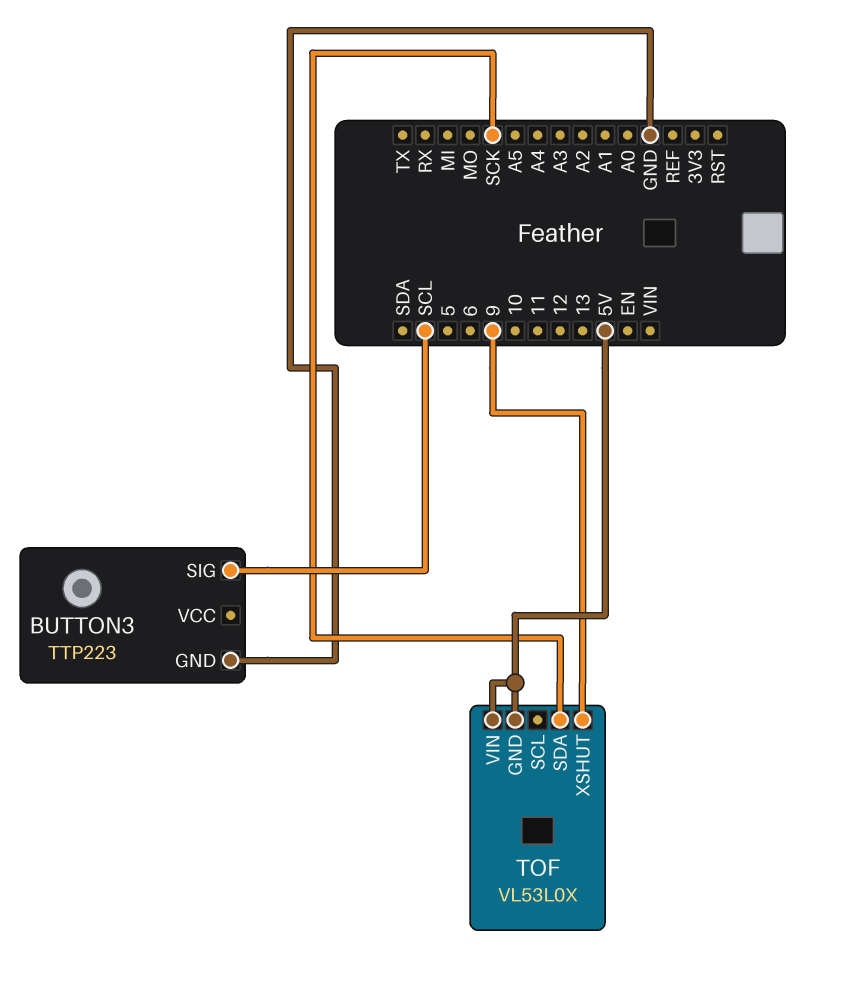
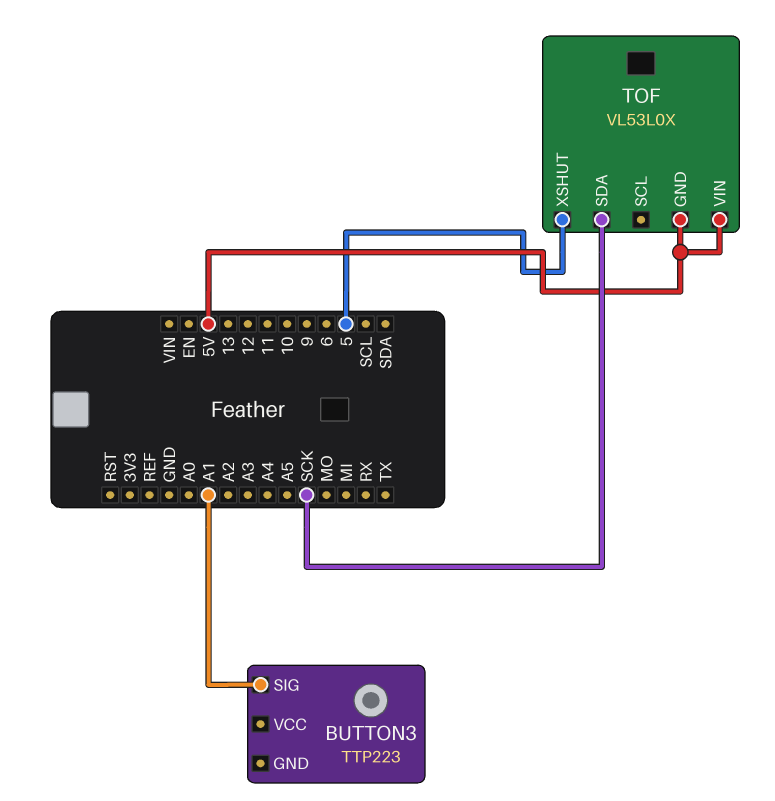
BUTTON3 pin GND: GND -> none
BUTTON3 pin SIG: SCL -> A1
TOF pin XSHUT: 9 -> 5

